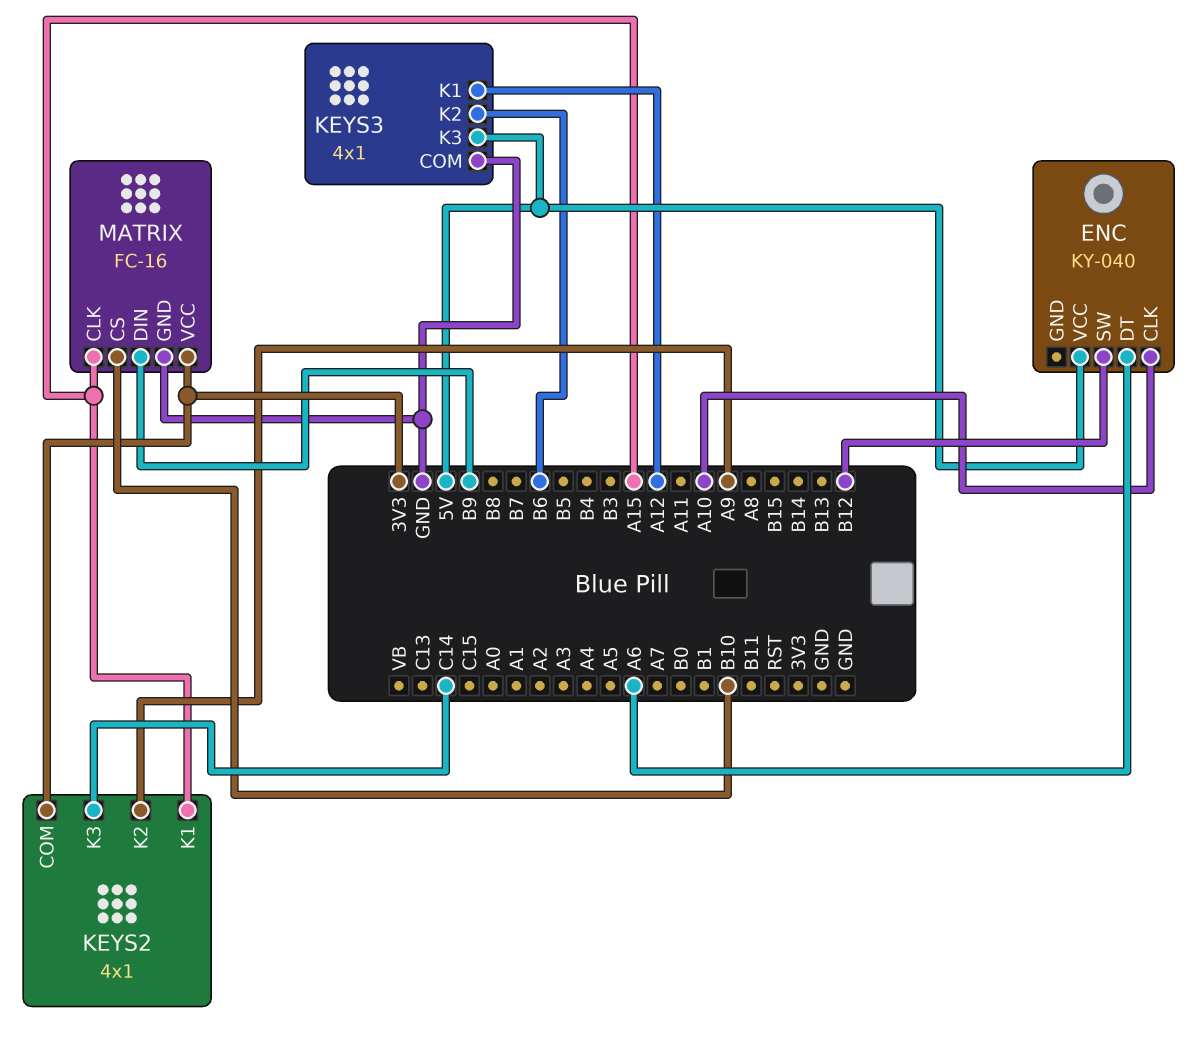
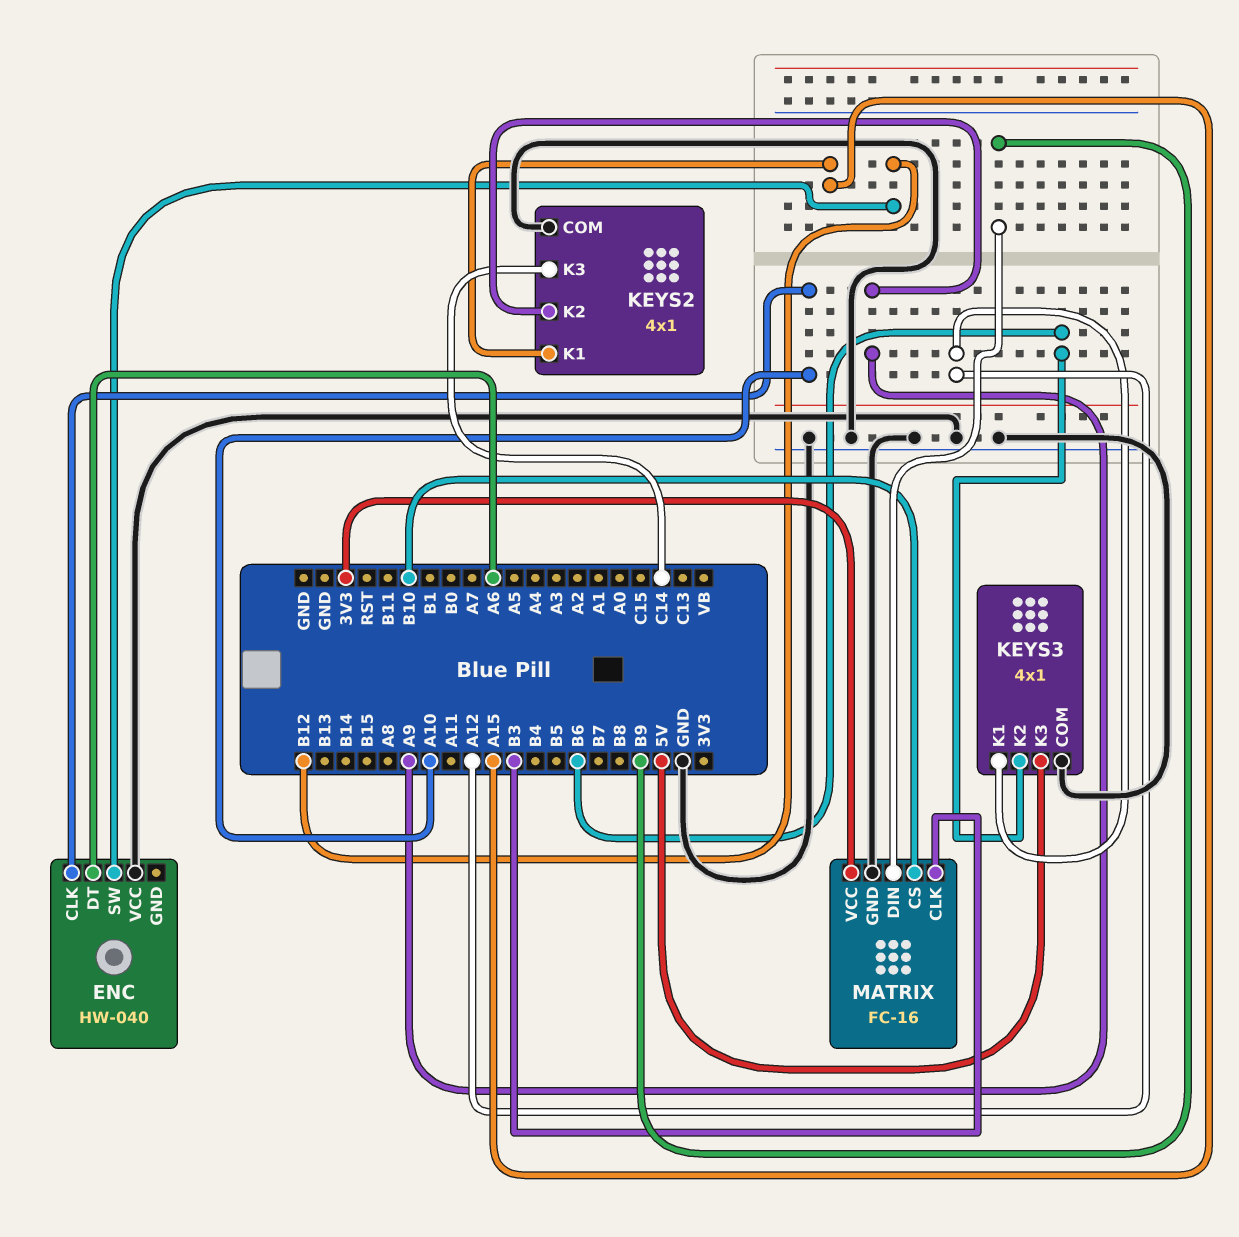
ENC: KY-040 -> HW-040
ENC pin VCC: 5V -> GND
KEYS2 pin COM: 3V3 -> GND
MATRIX pin CLK: A15 -> B3

